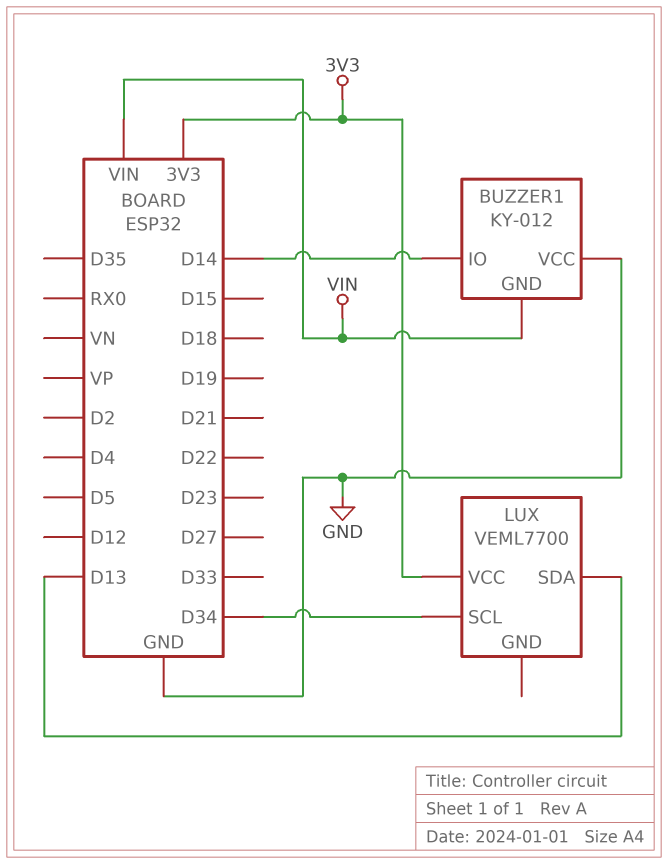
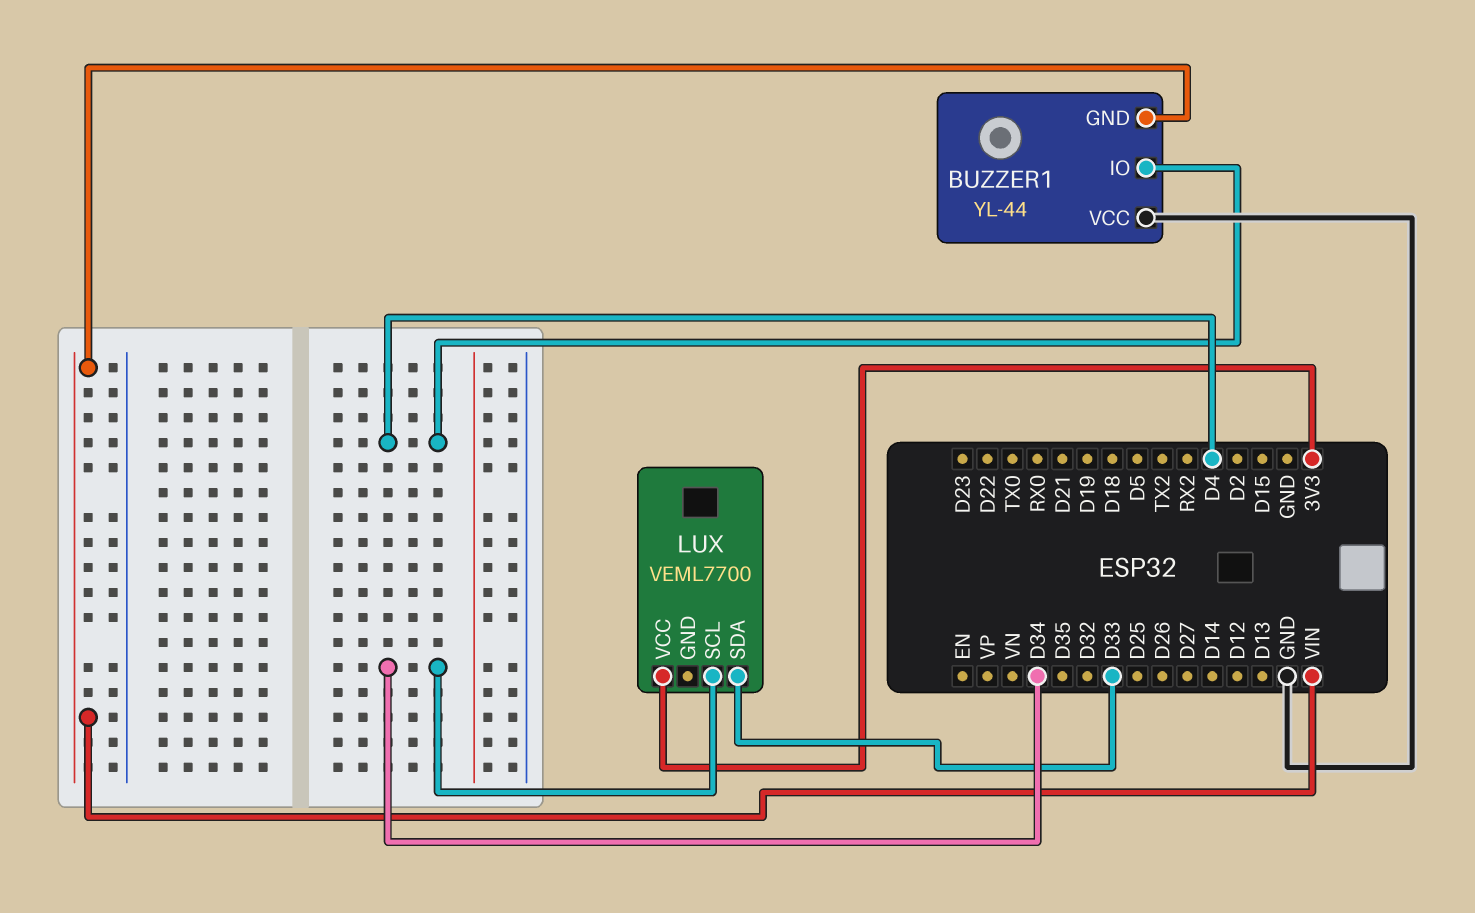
BUZZER1: KY-012 -> YL-44
BUZZER1 pin IO: D14 -> D4
LUX pin SDA: D13 -> D33

